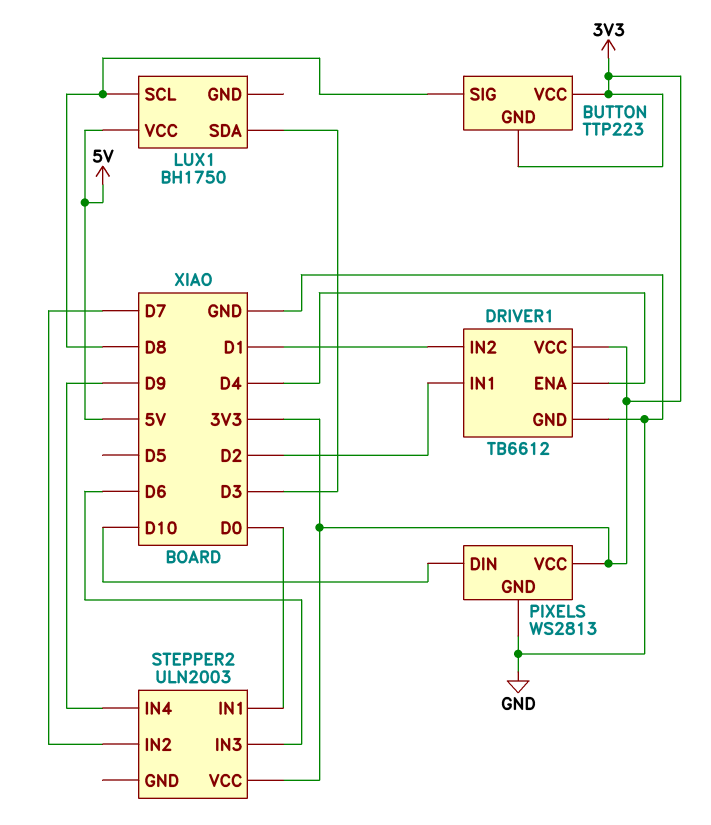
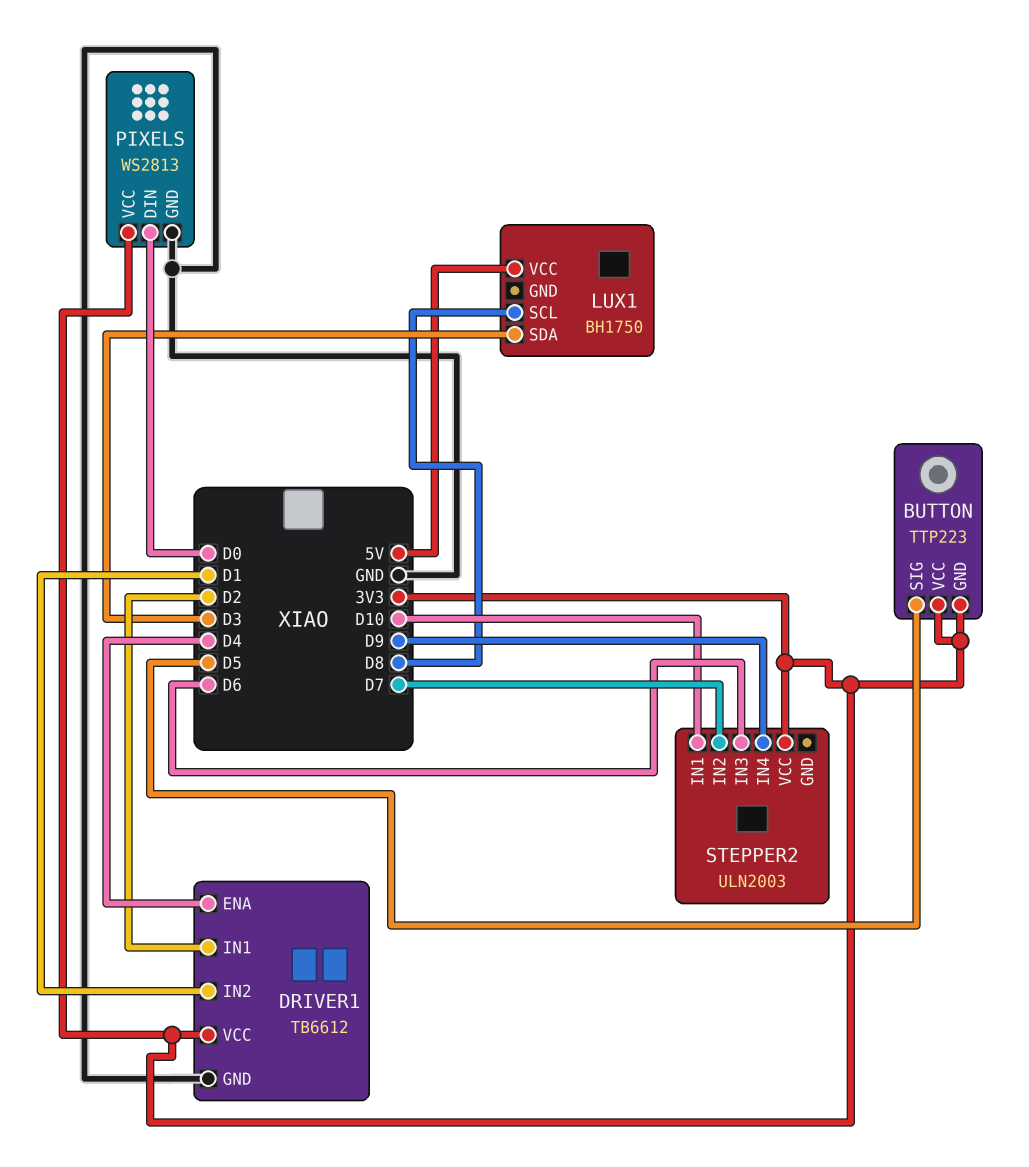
BUTTON pin SIG: D8 -> D5
PIXELS pin DIN: D10 -> D0
STEPPER2 pin IN1: D0 -> D10

